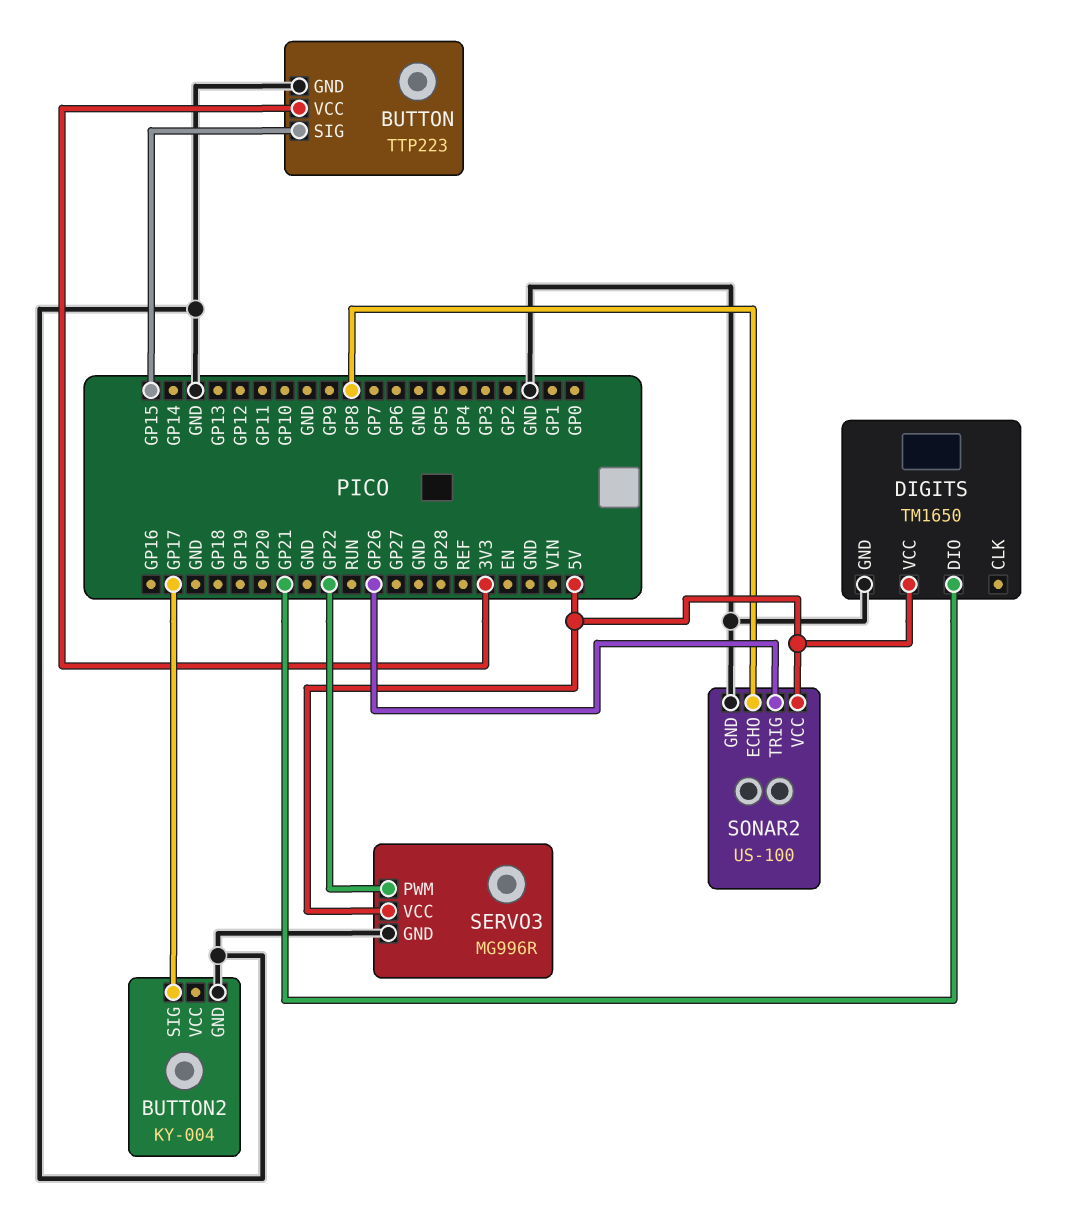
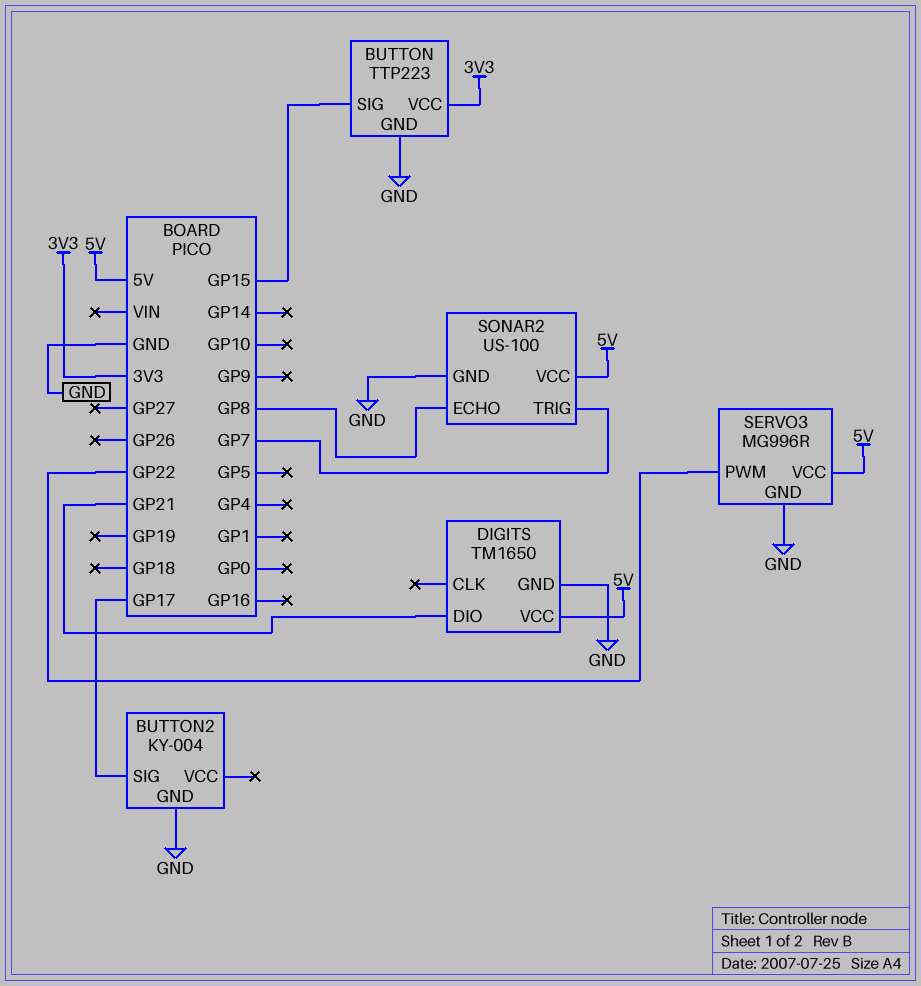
SONAR2 pin TRIG: GP26 -> GP7

